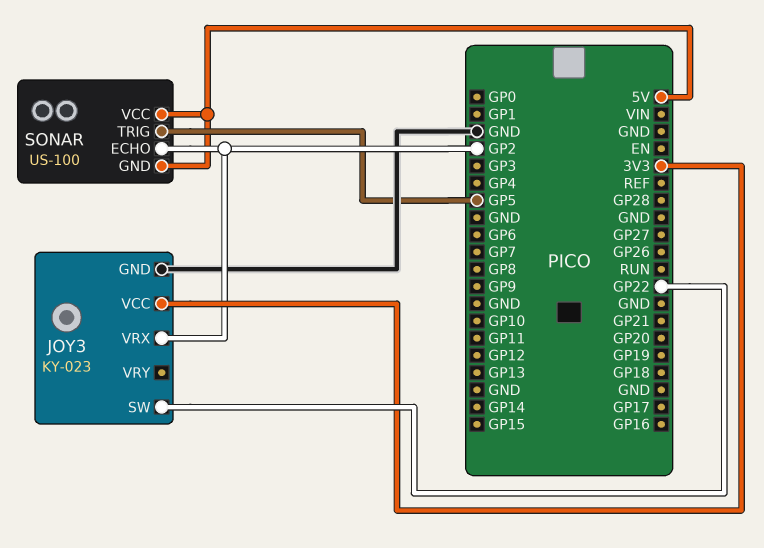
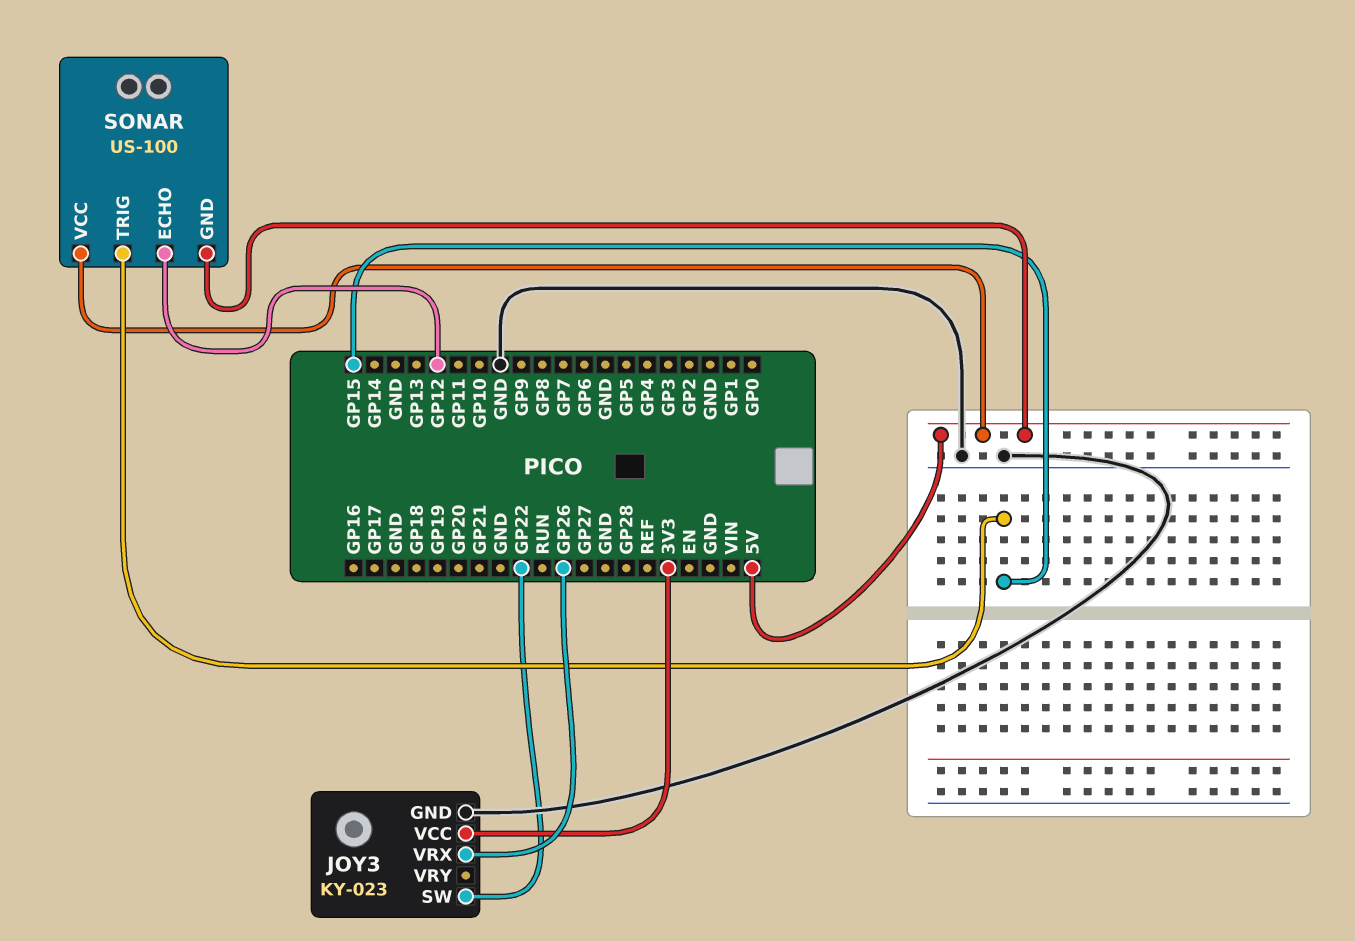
JOY3 pin VRX: GP2 -> GP26
SONAR pin ECHO: GP2 -> GP12
SONAR pin TRIG: GP5 -> GP15

